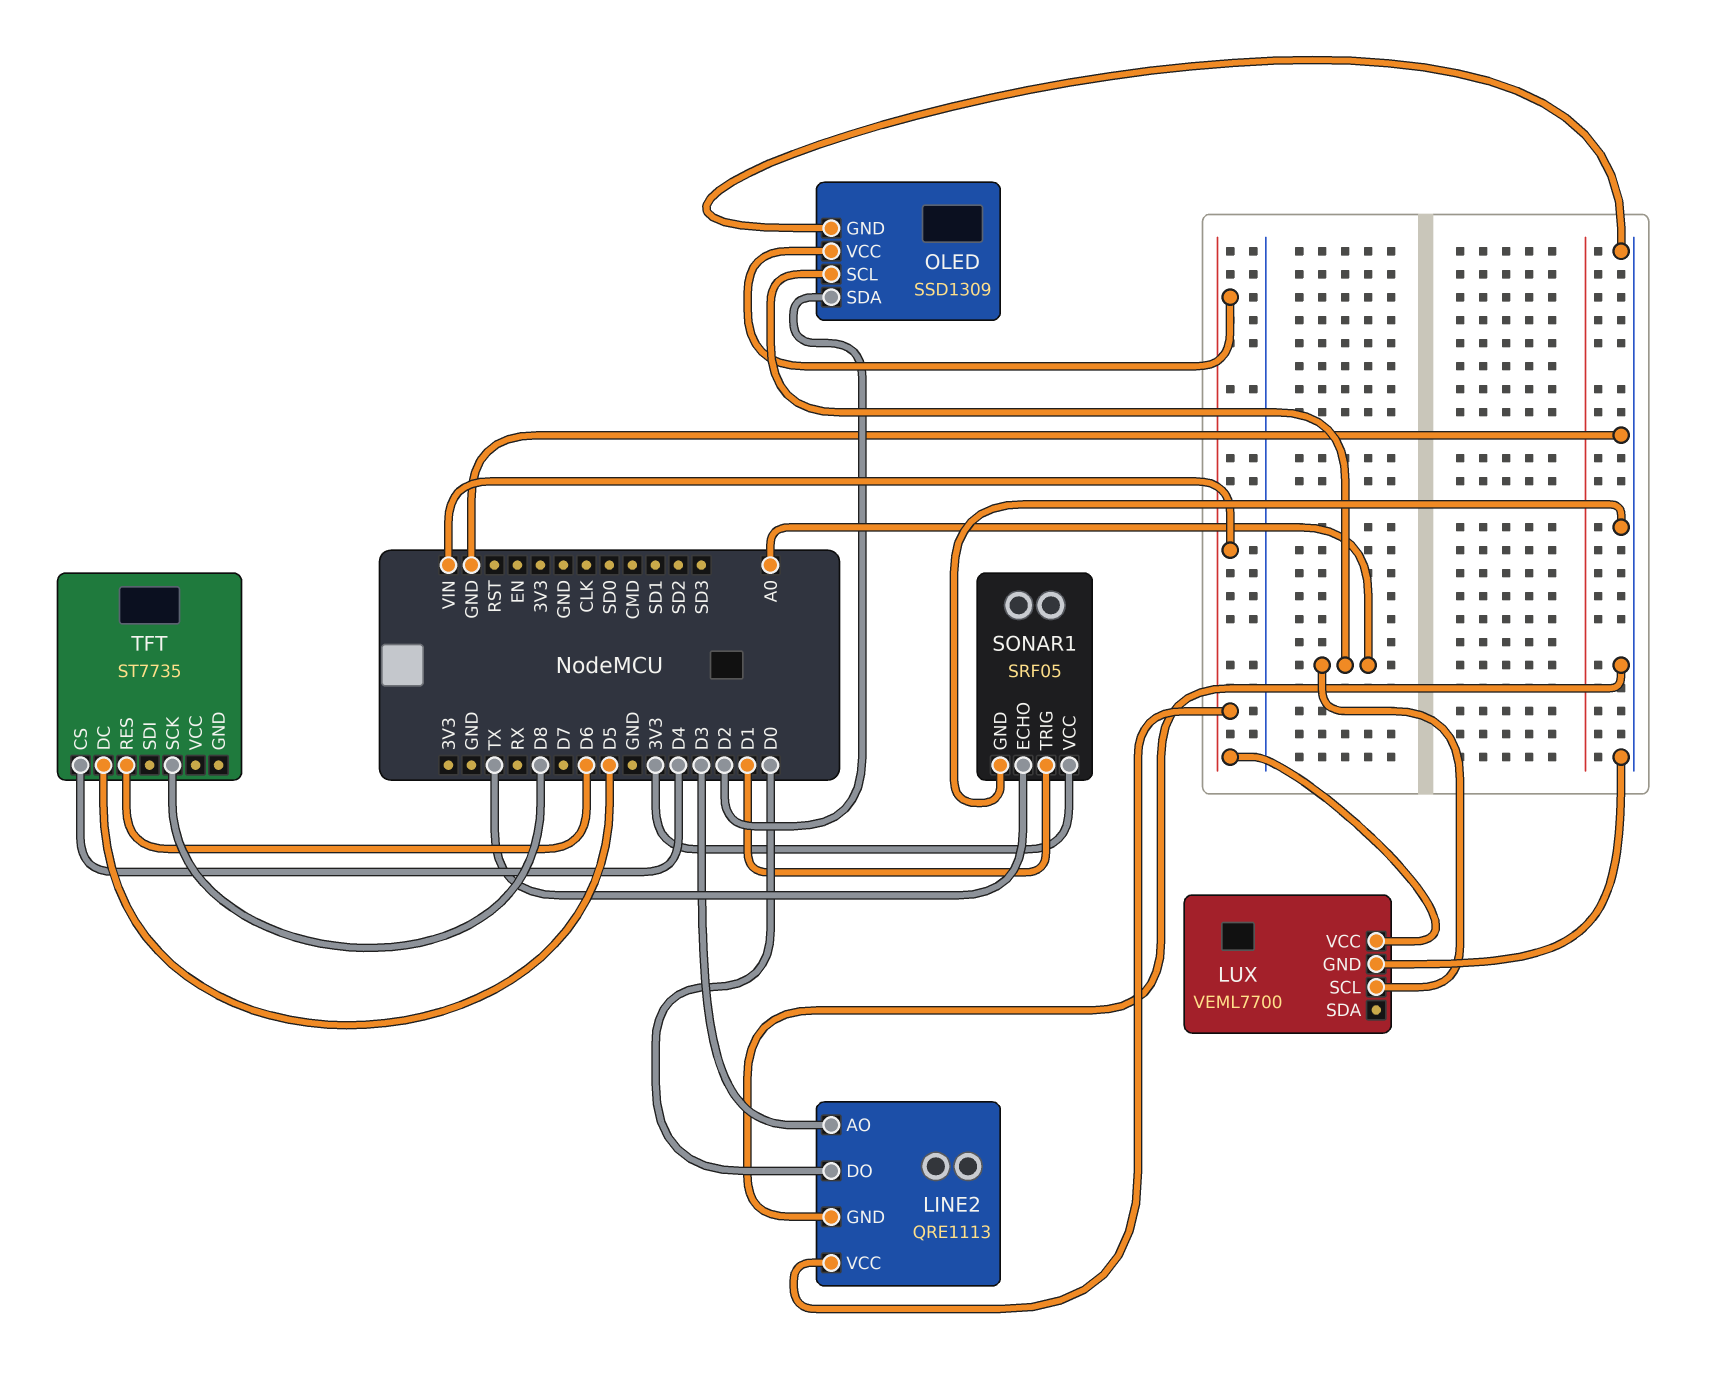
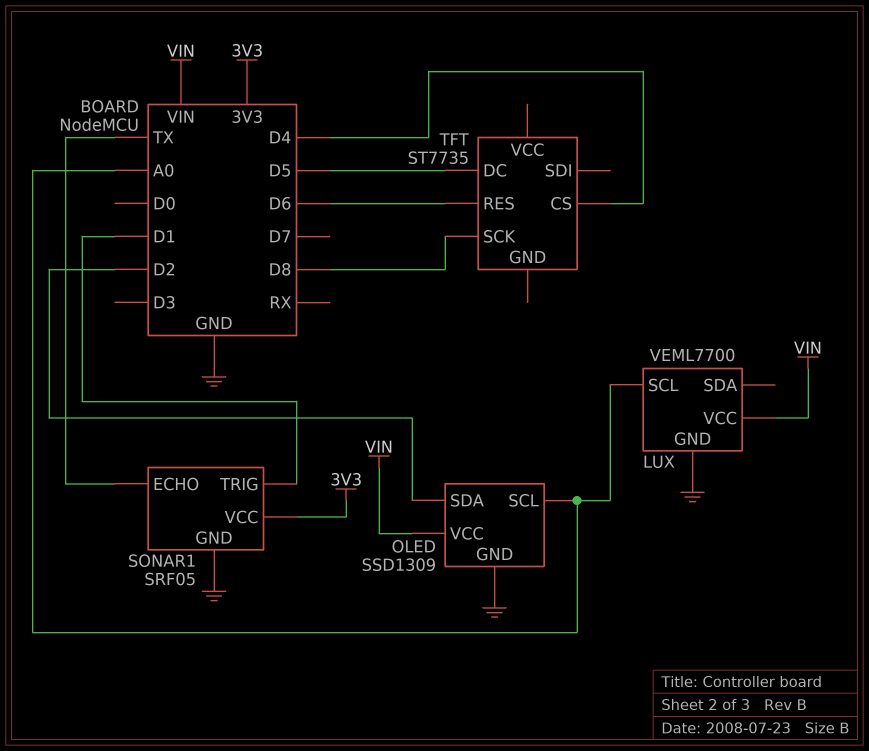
LINE2: QRE1113 -> none
LINE2 pin AO: D3 -> none
LINE2 pin DO: D0 -> none
LINE2 pin GND: GND -> none
LINE2 pin VCC: VIN -> none

